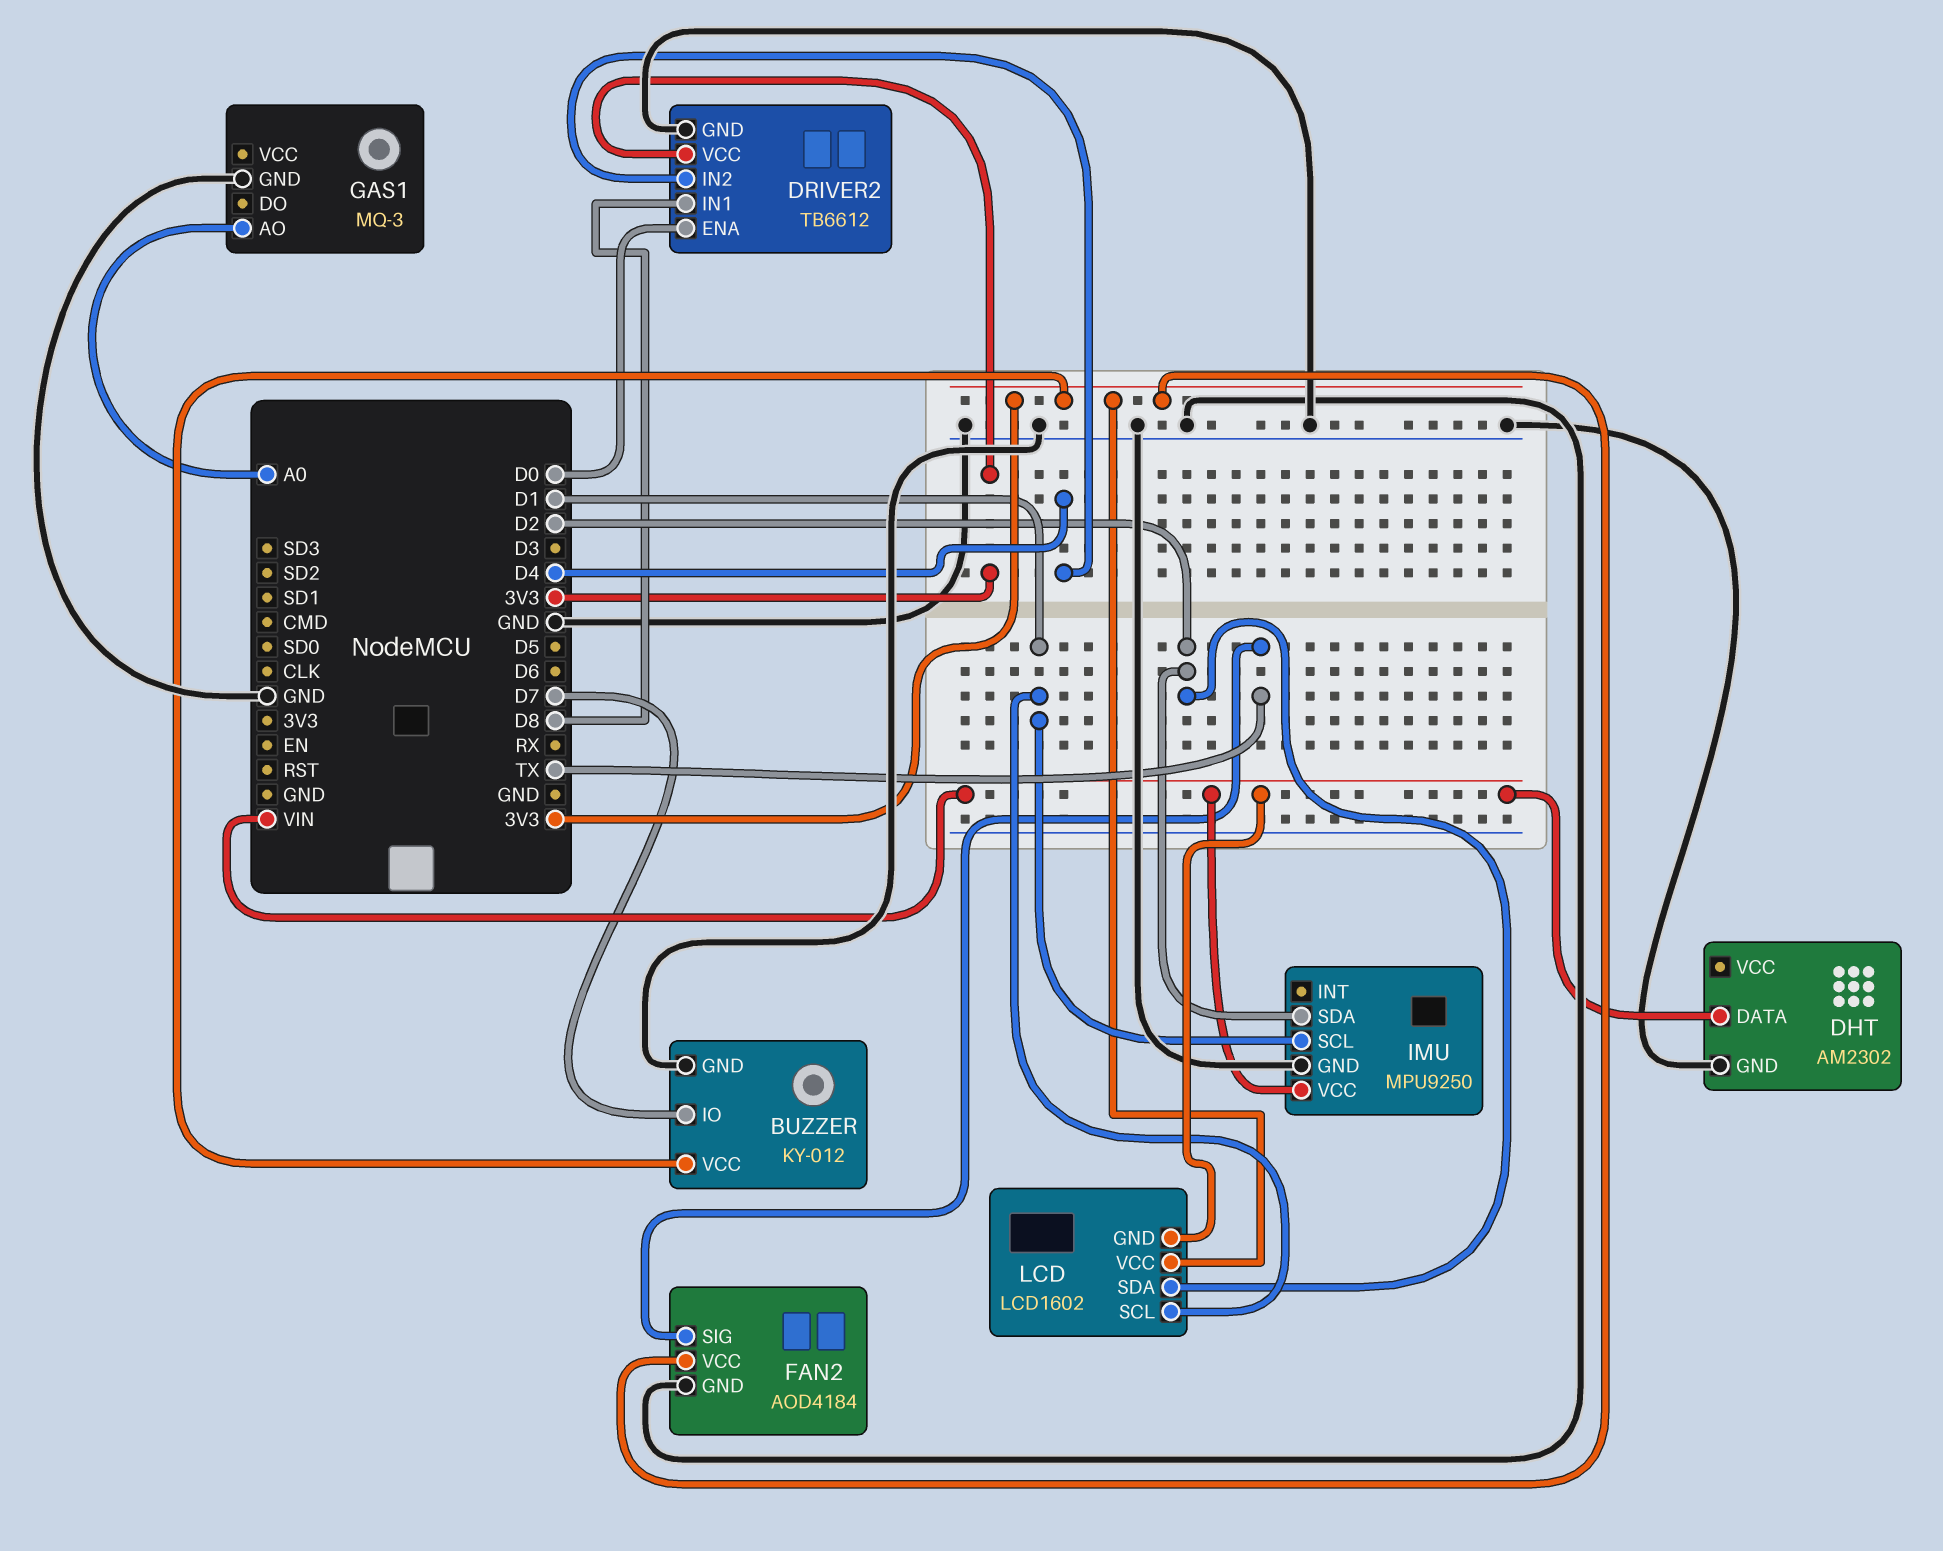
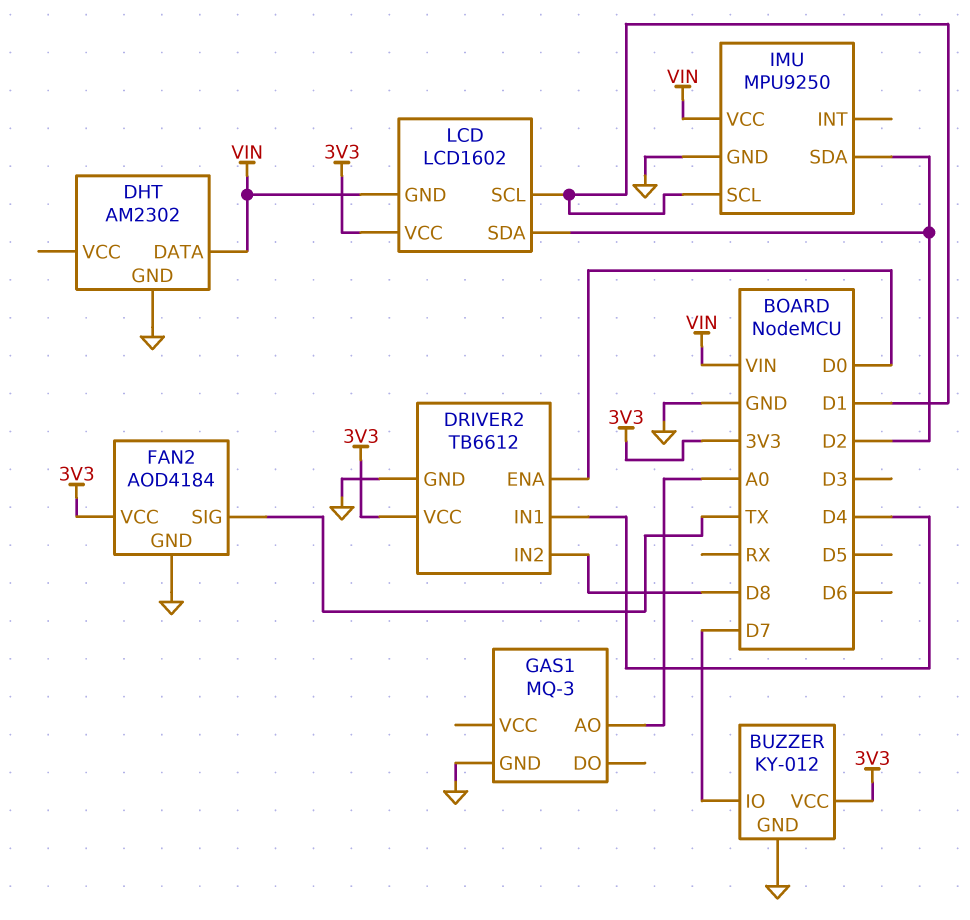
DRIVER2 pin IN1: D8 -> D4
DRIVER2 pin IN2: D4 -> D8

